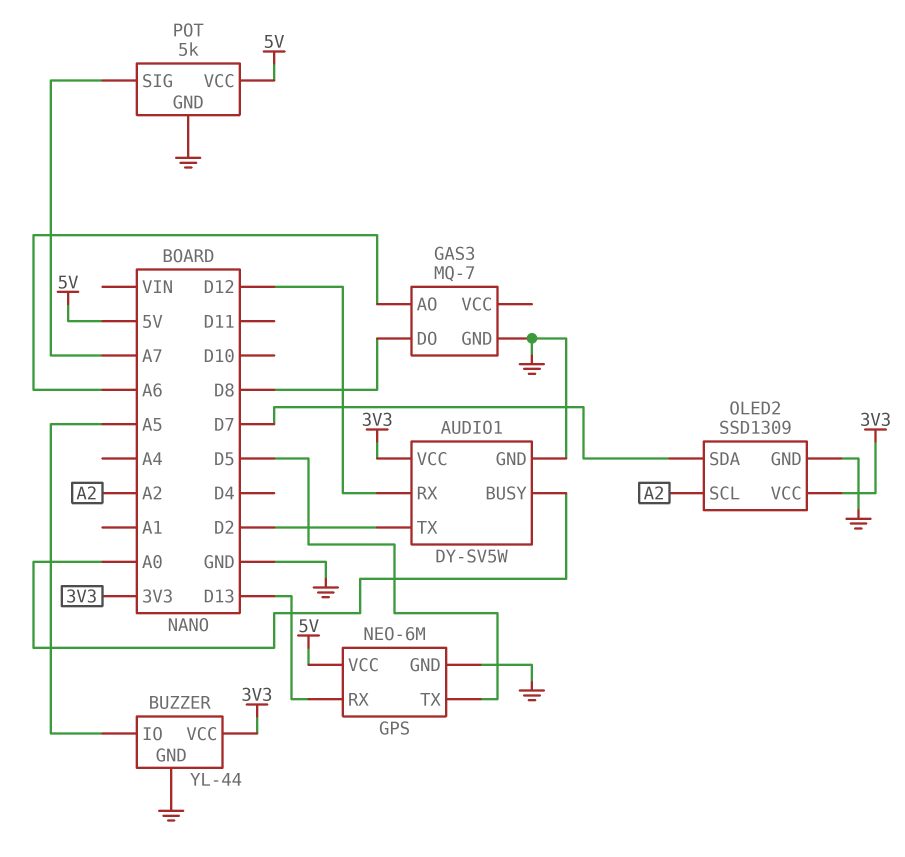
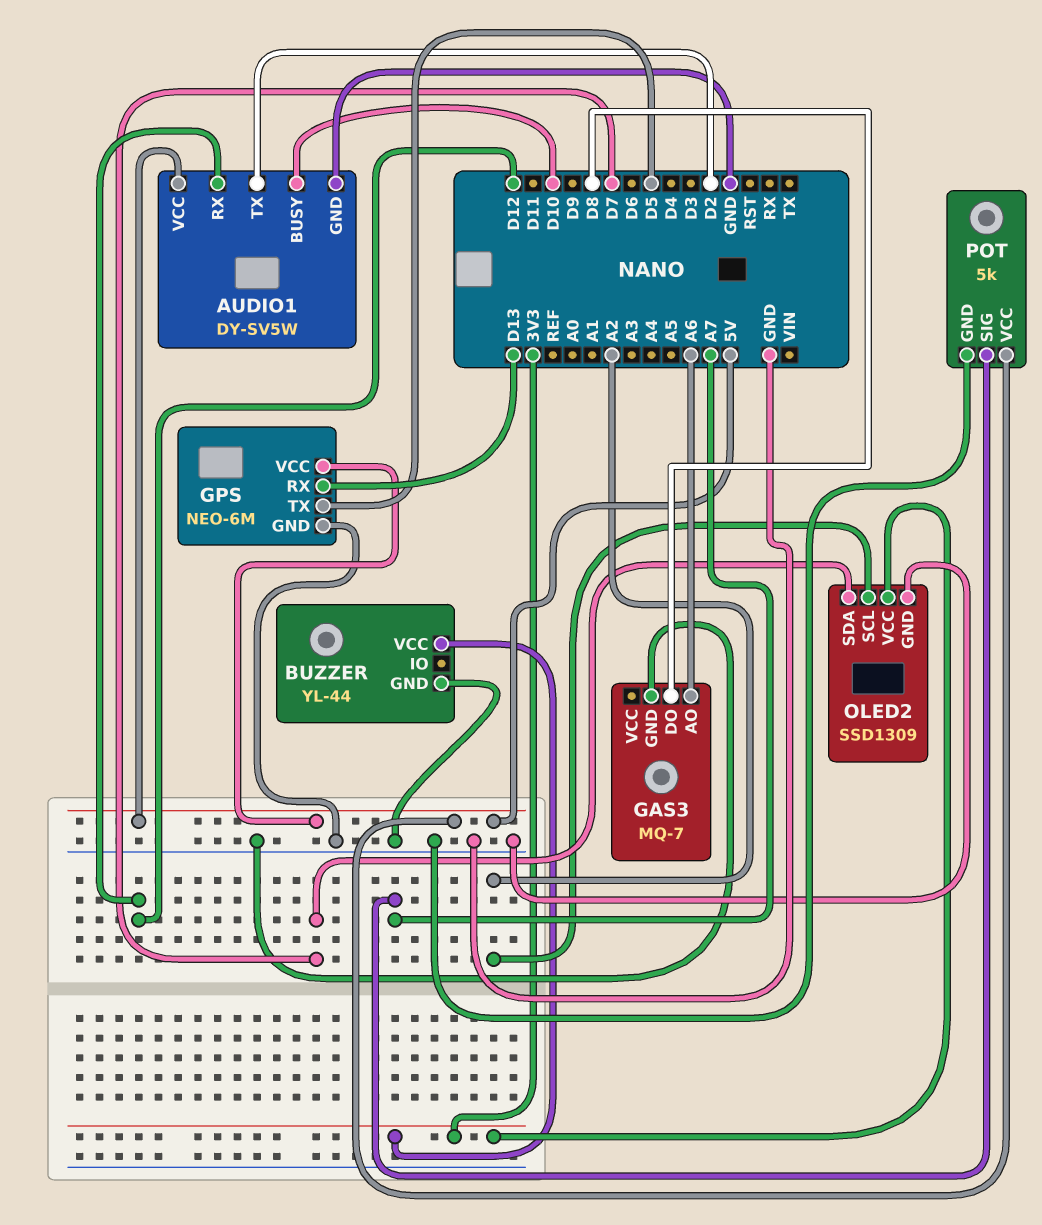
AUDIO1 pin BUSY: A0 -> D10
AUDIO1 pin VCC: 3V3 -> 5V
BUZZER pin IO: A5 -> none

